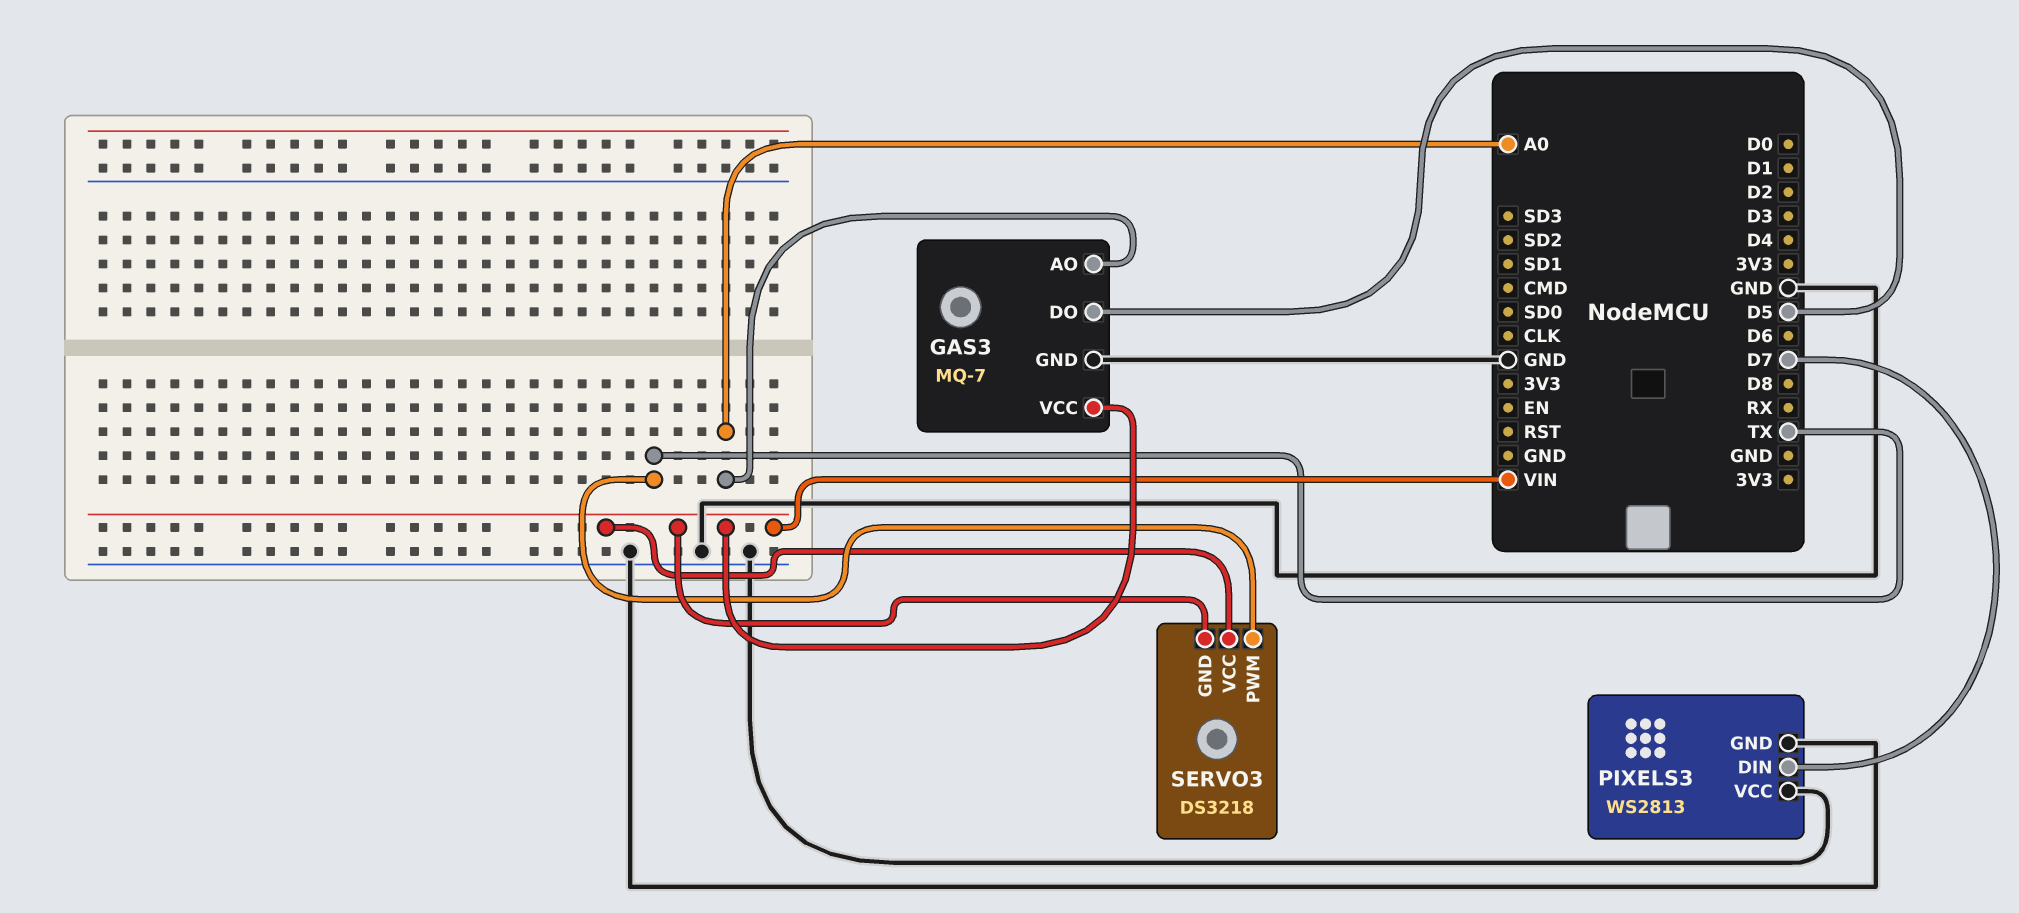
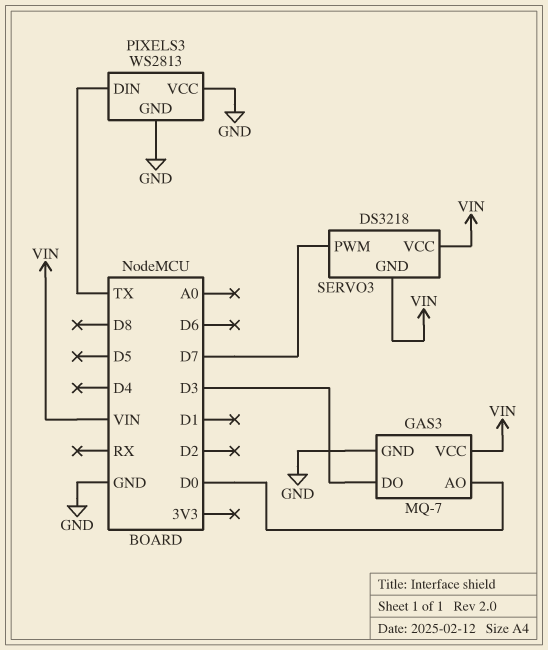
GAS3 pin AO: A0 -> D0
GAS3 pin DO: D5 -> D3
PIXELS3 pin DIN: D7 -> TX
SERVO3 pin PWM: TX -> D7

